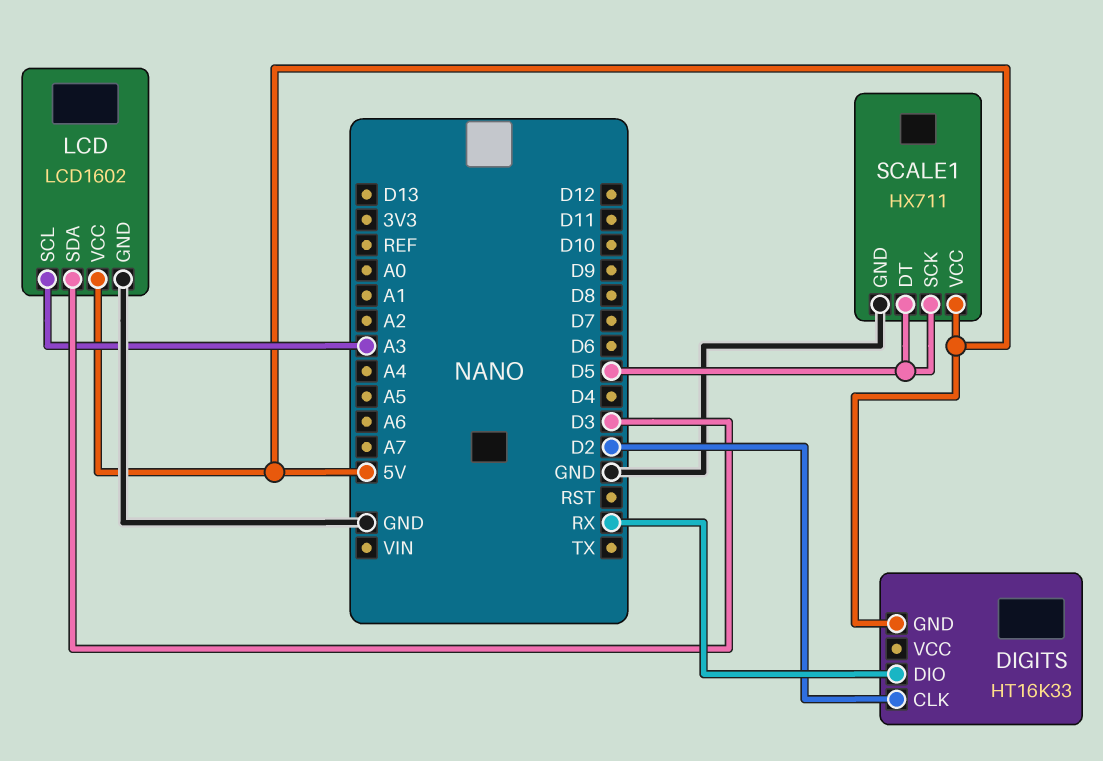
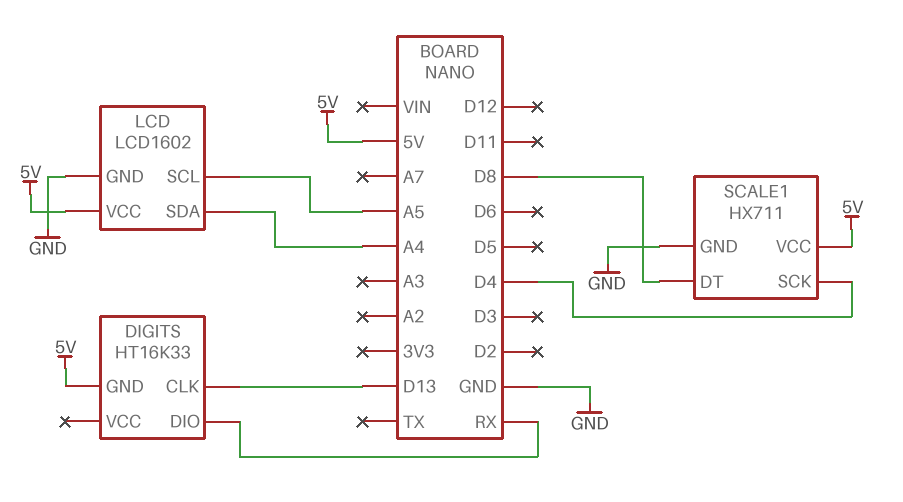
DIGITS pin CLK: D2 -> D13
LCD pin SCL: A3 -> A5
LCD pin SDA: D3 -> A4
SCALE1 pin DT: D5 -> D8
SCALE1 pin SCK: D5 -> D4

